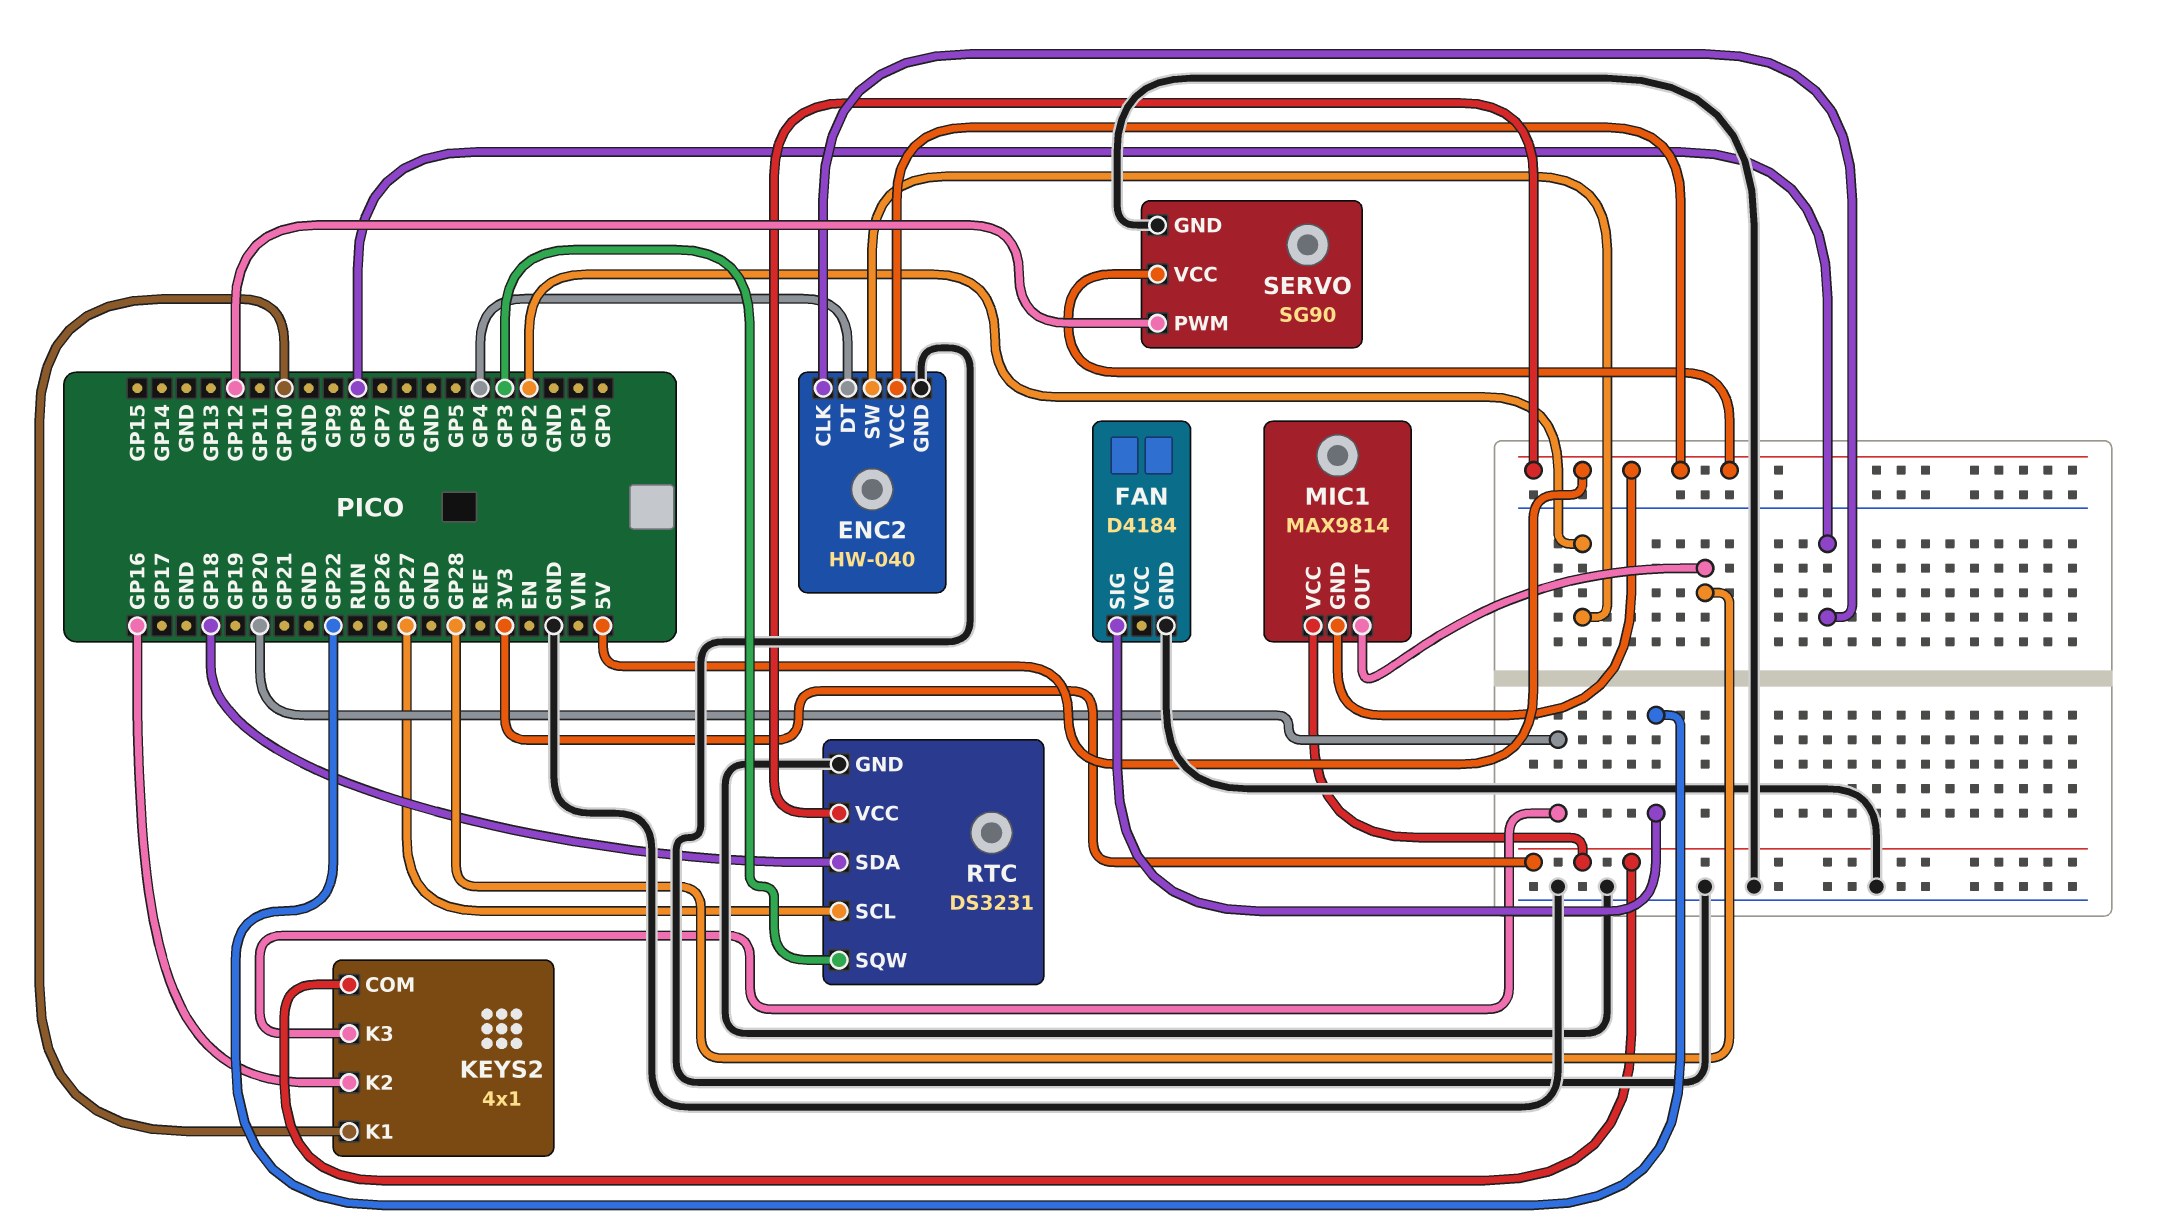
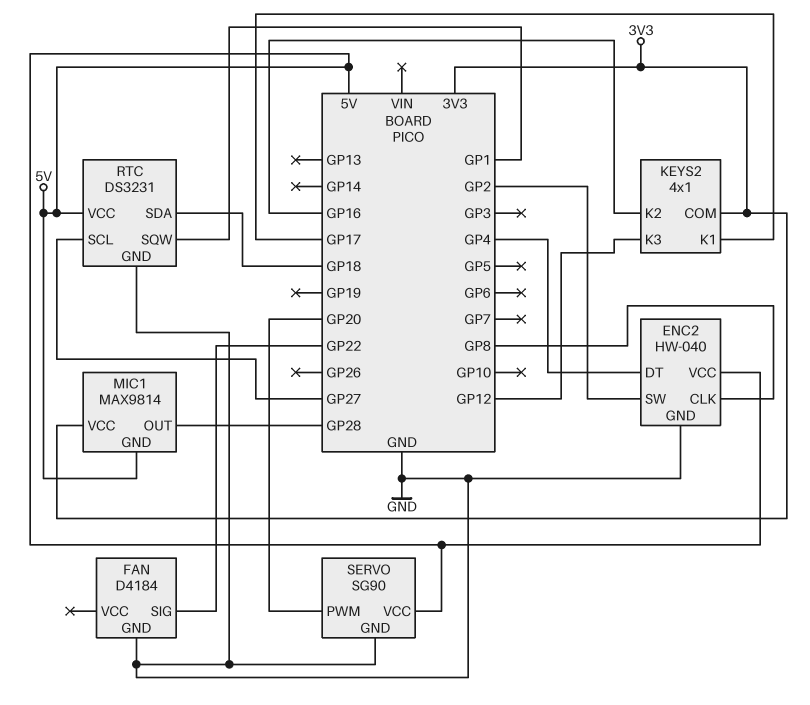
KEYS2 pin K1: GP10 -> GP17
KEYS2 pin K3: GP20 -> GP12
RTC pin SQW: GP3 -> GP1
SERVO pin PWM: GP12 -> GP20

